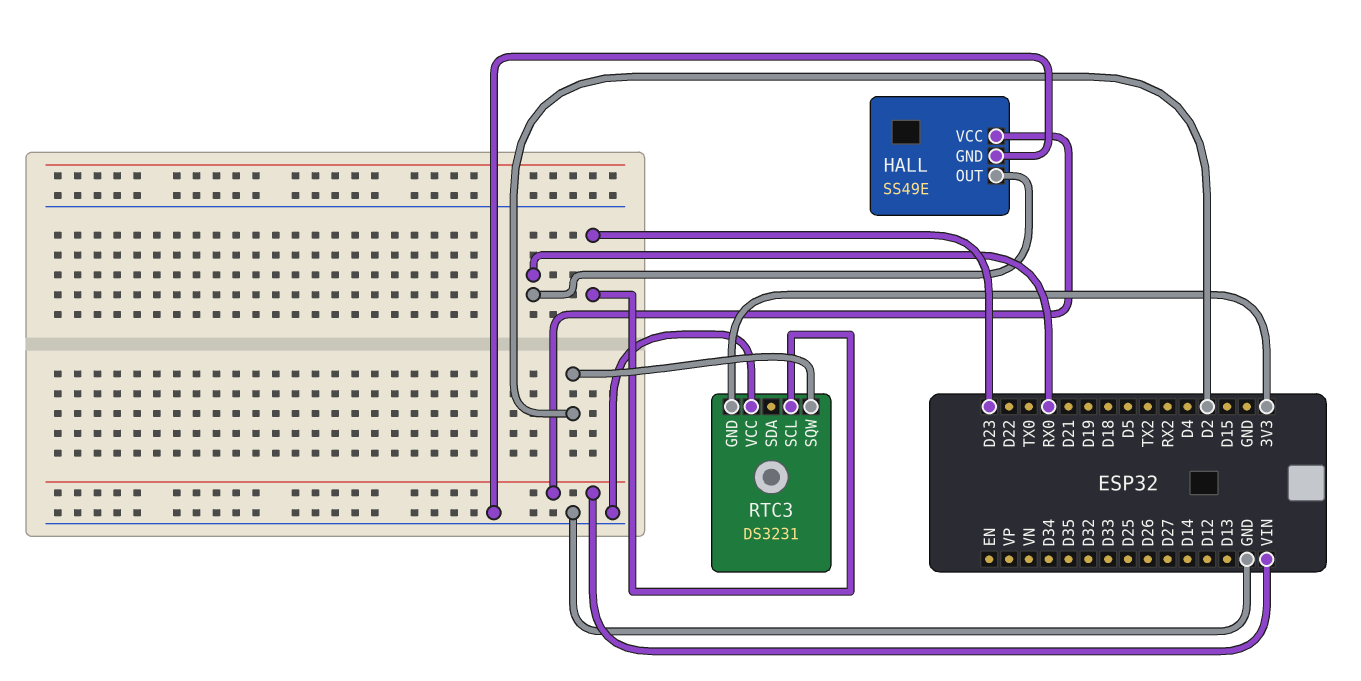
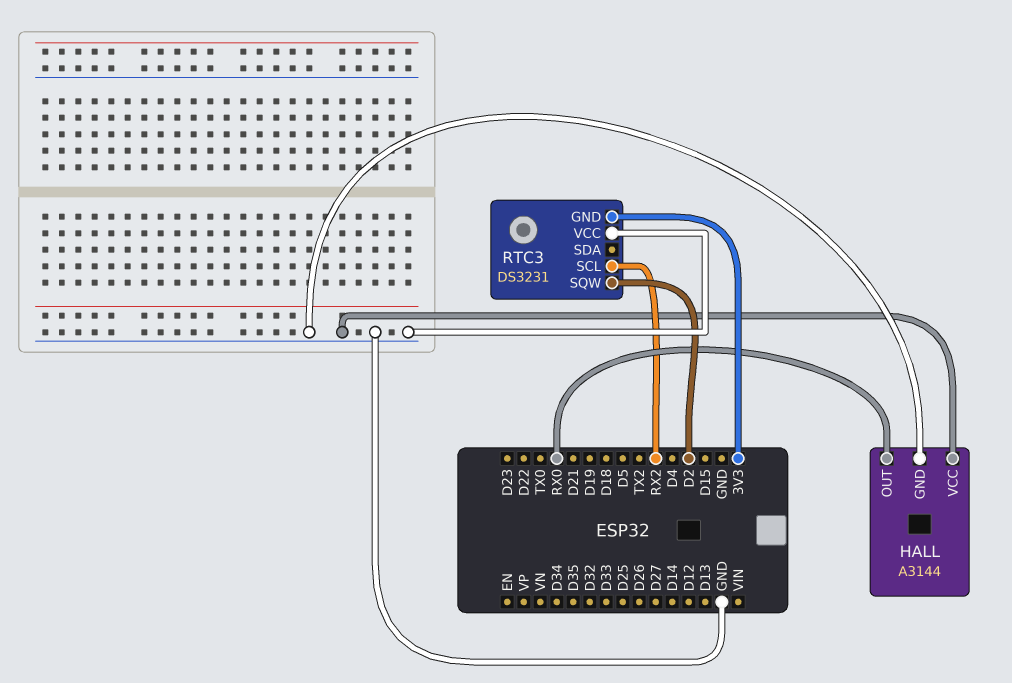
HALL: SS49E -> A3144
HALL pin VCC: VIN -> GND
RTC3 pin SCL: D23 -> RX2

